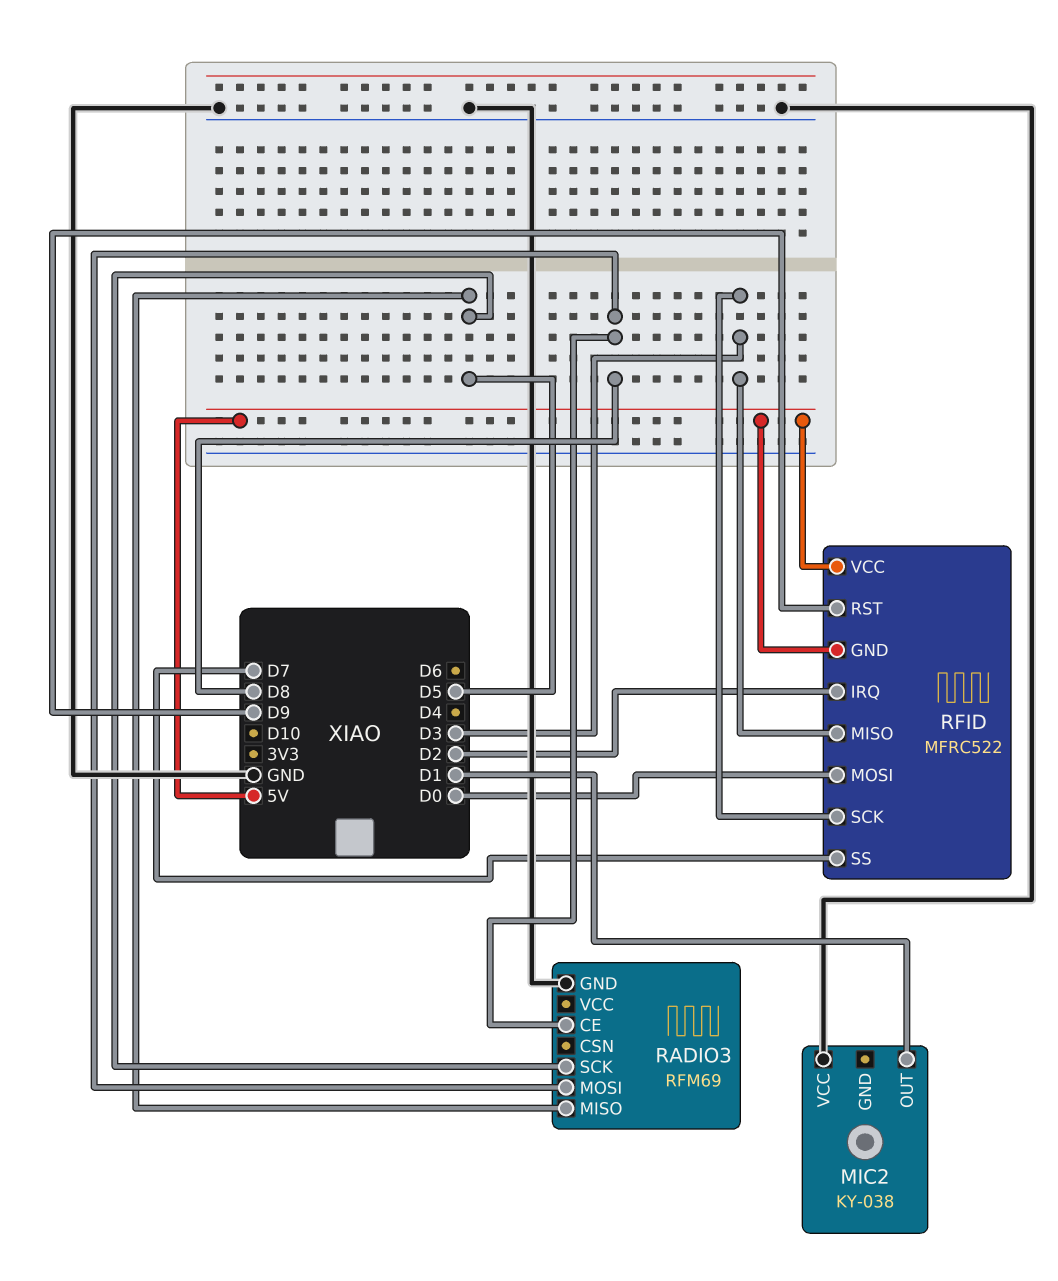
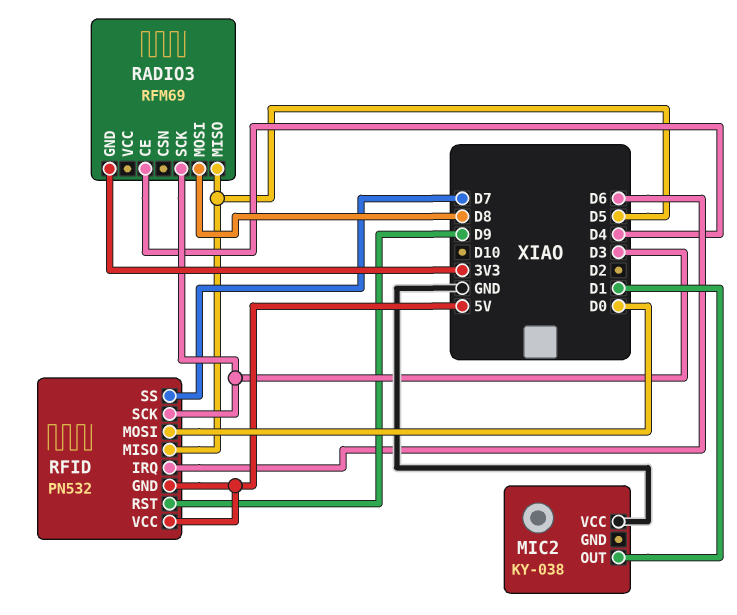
RADIO3 pin CE: D8 -> D4
RADIO3 pin GND: GND -> 3V3
RADIO3 pin SCK: D5 -> D3
RFID: MFRC522 -> PN532
RFID pin IRQ: D2 -> D6
RFID pin MISO: D3 -> D5

